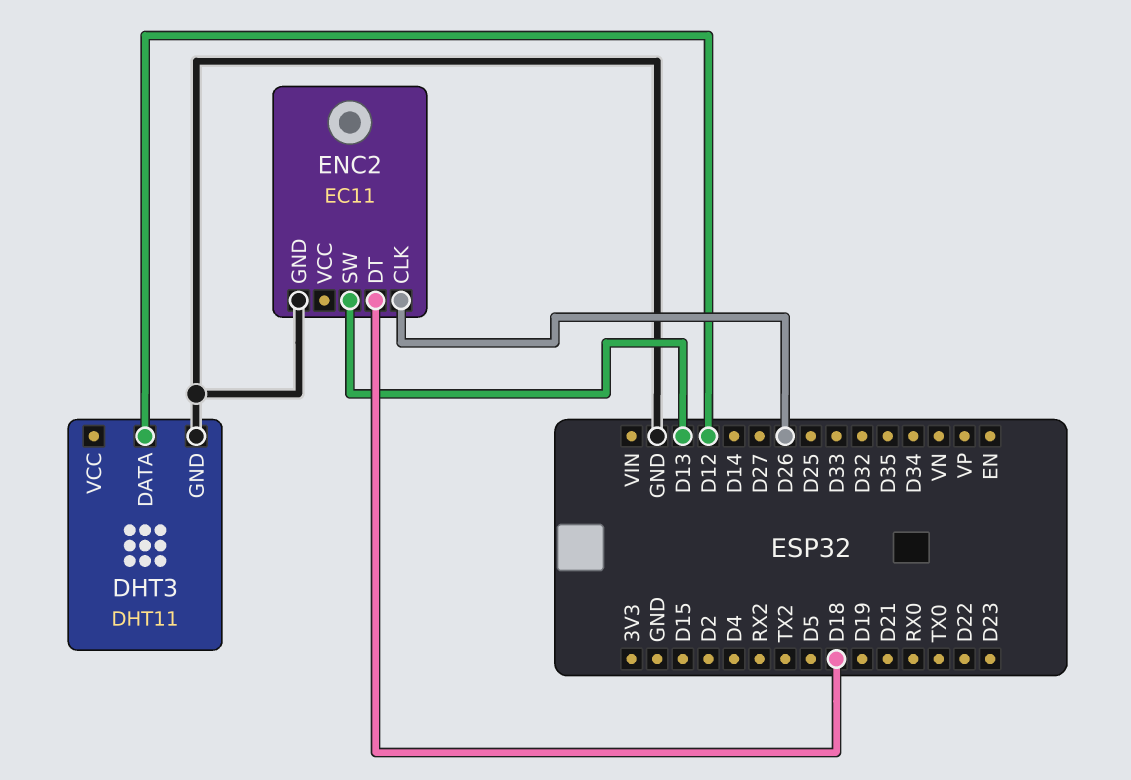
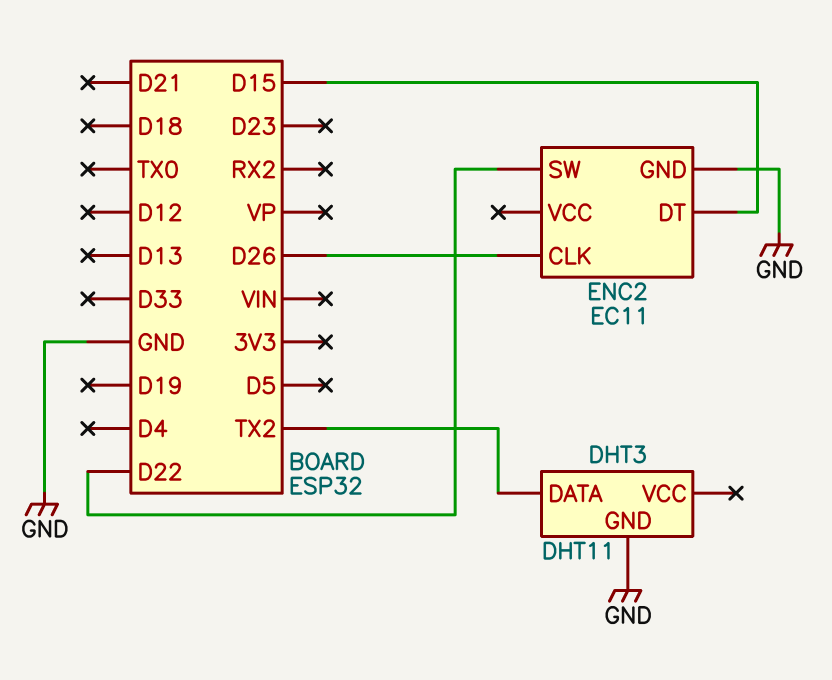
DHT3 pin DATA: D12 -> TX2
ENC2 pin DT: D18 -> D15
ENC2 pin SW: D13 -> D22

